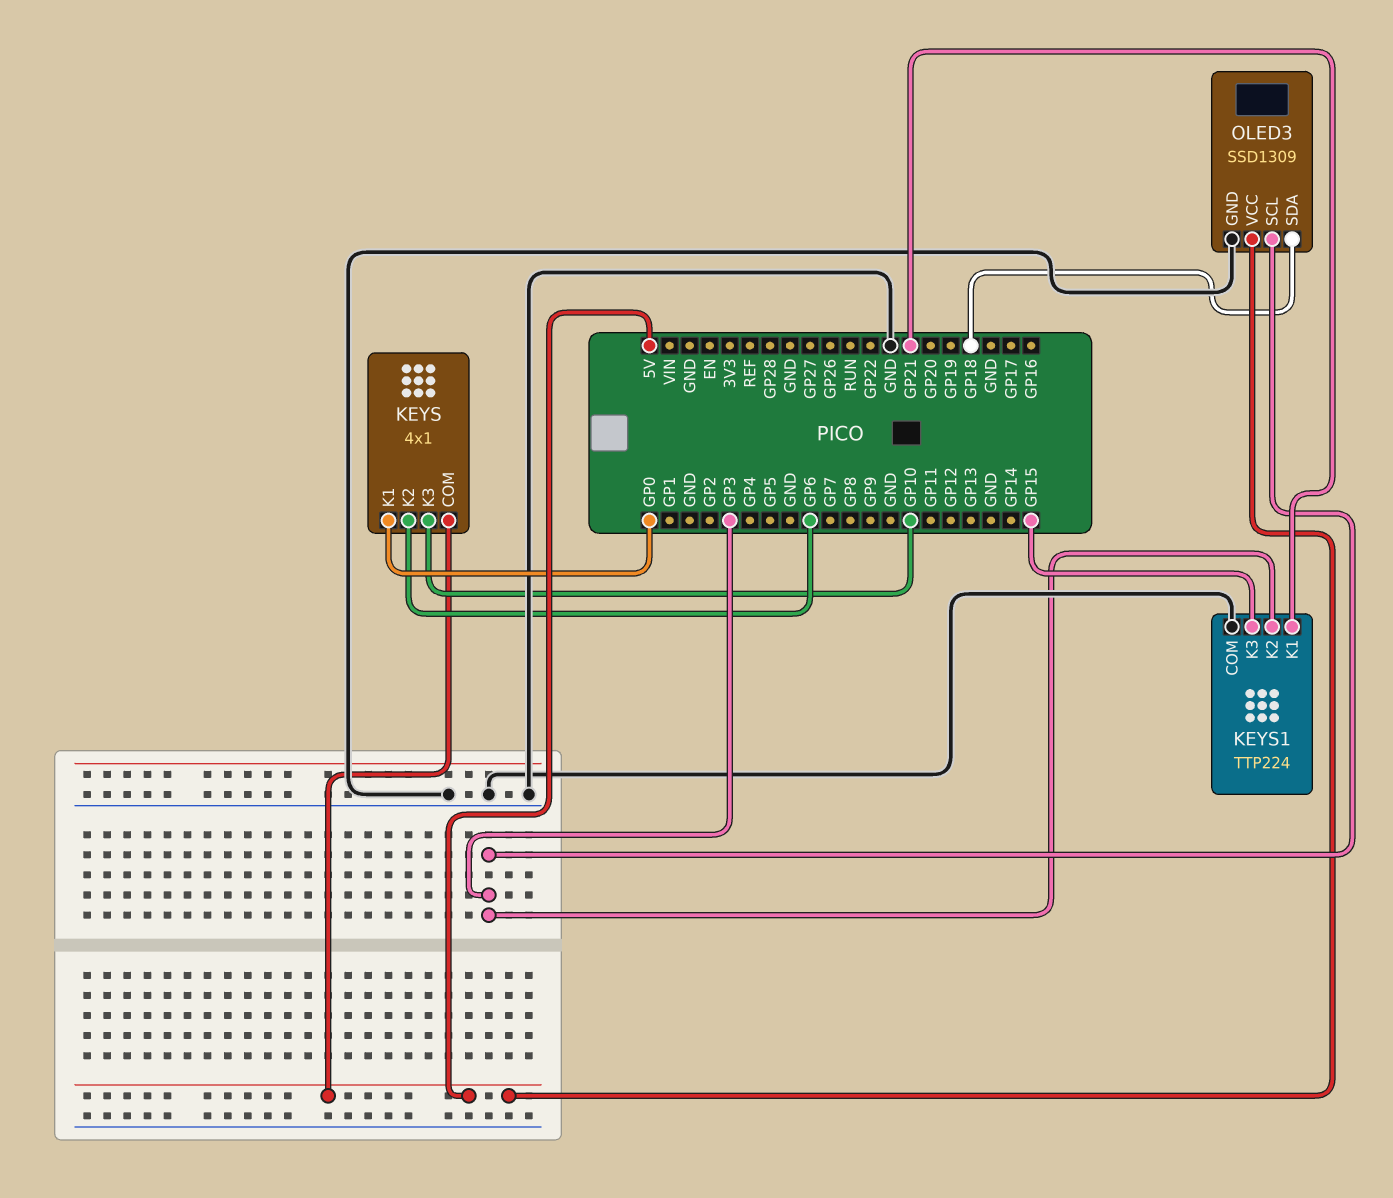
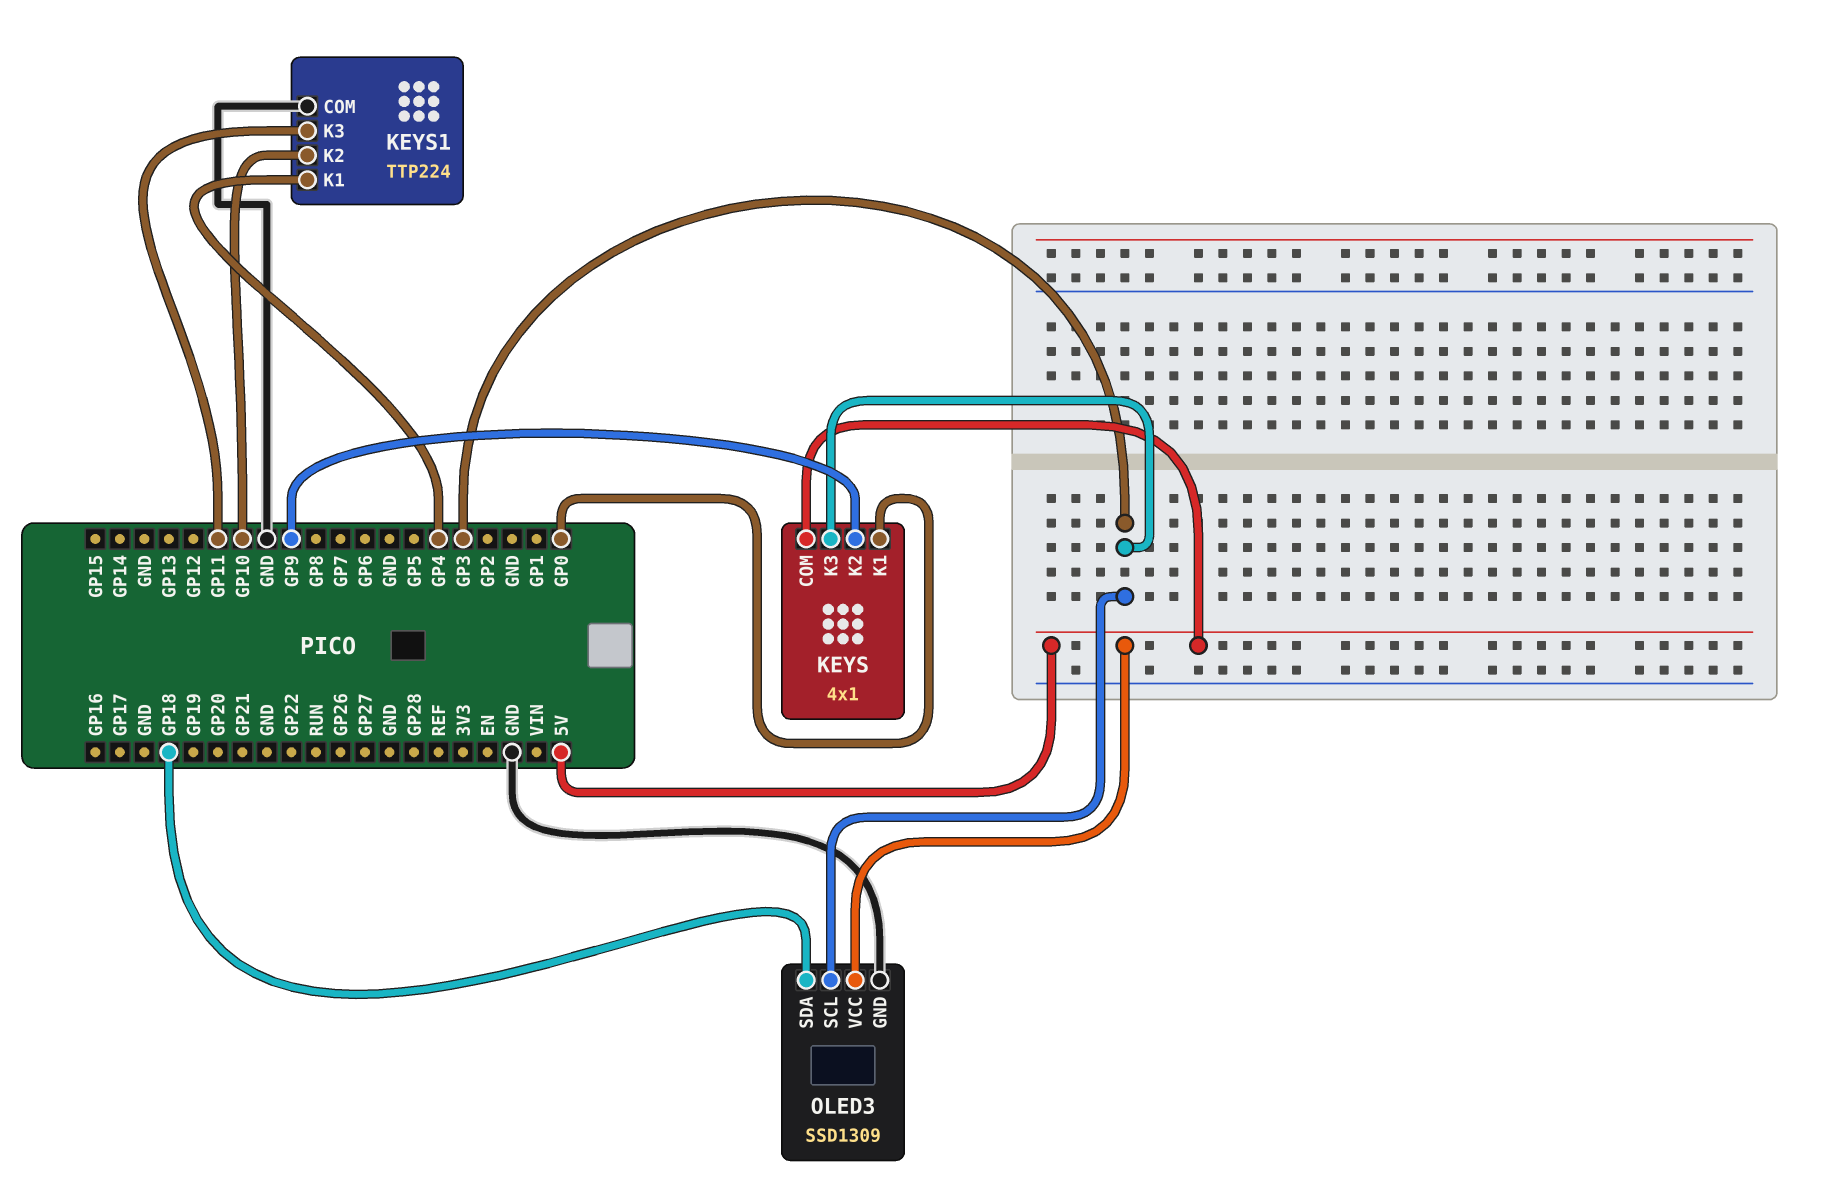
KEYS pin K2: GP6 -> GP9
KEYS pin K3: GP10 -> GP3
KEYS1 pin K1: GP21 -> GP4
KEYS1 pin K2: GP3 -> GP10
KEYS1 pin K3: GP15 -> GP11

